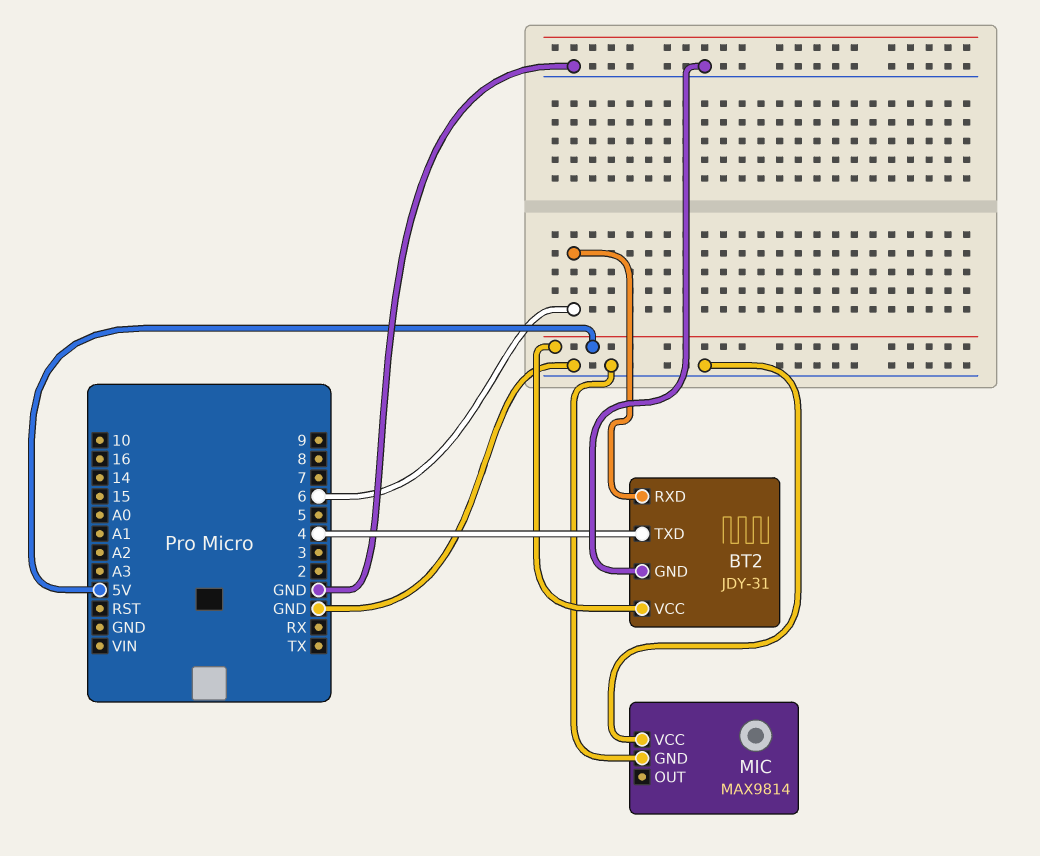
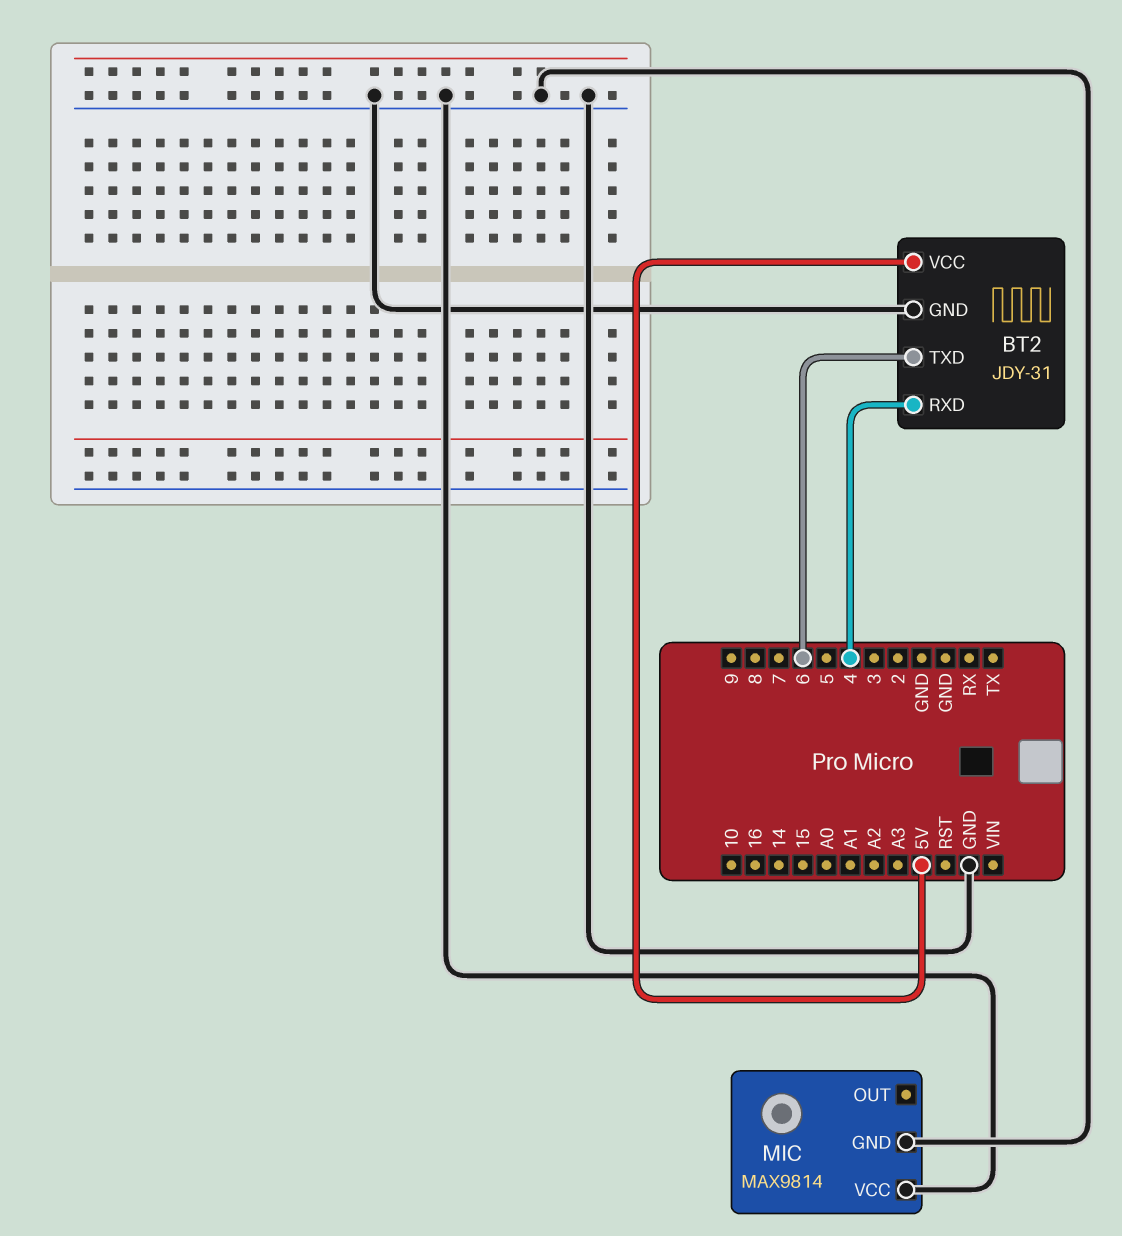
BT2 pin RXD: 6 -> 4
BT2 pin TXD: 4 -> 6

